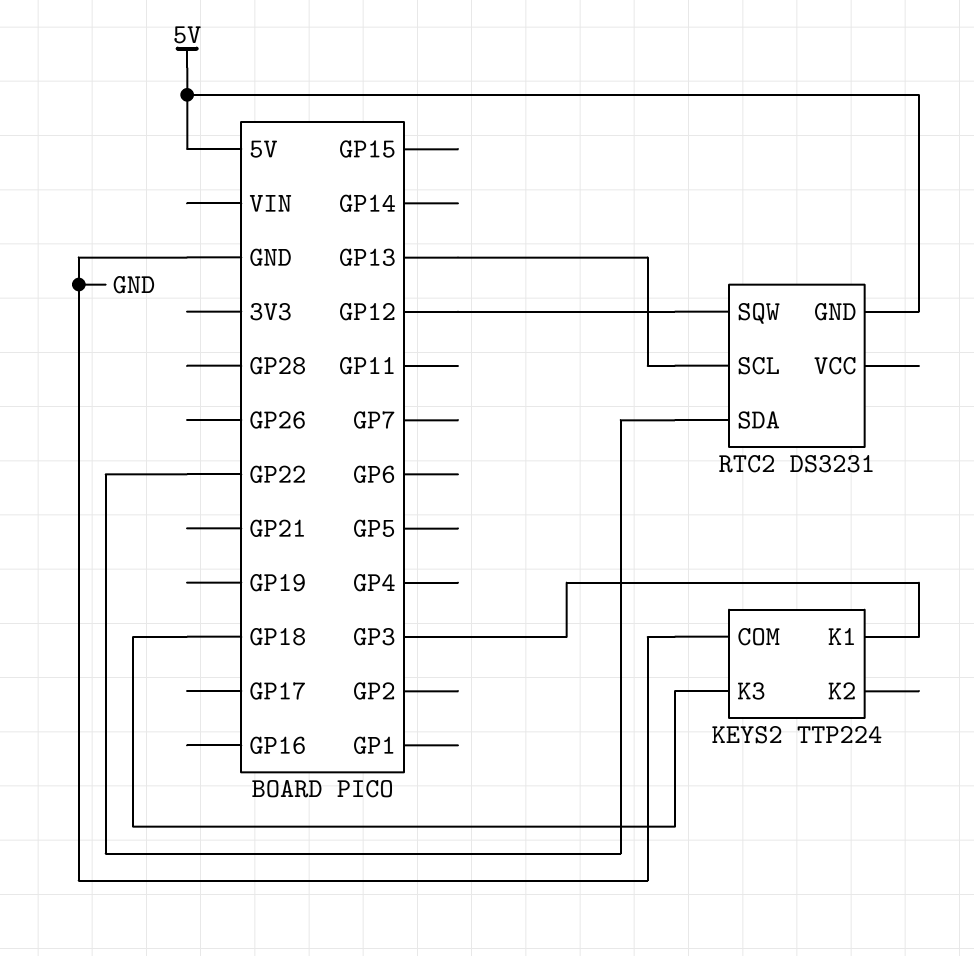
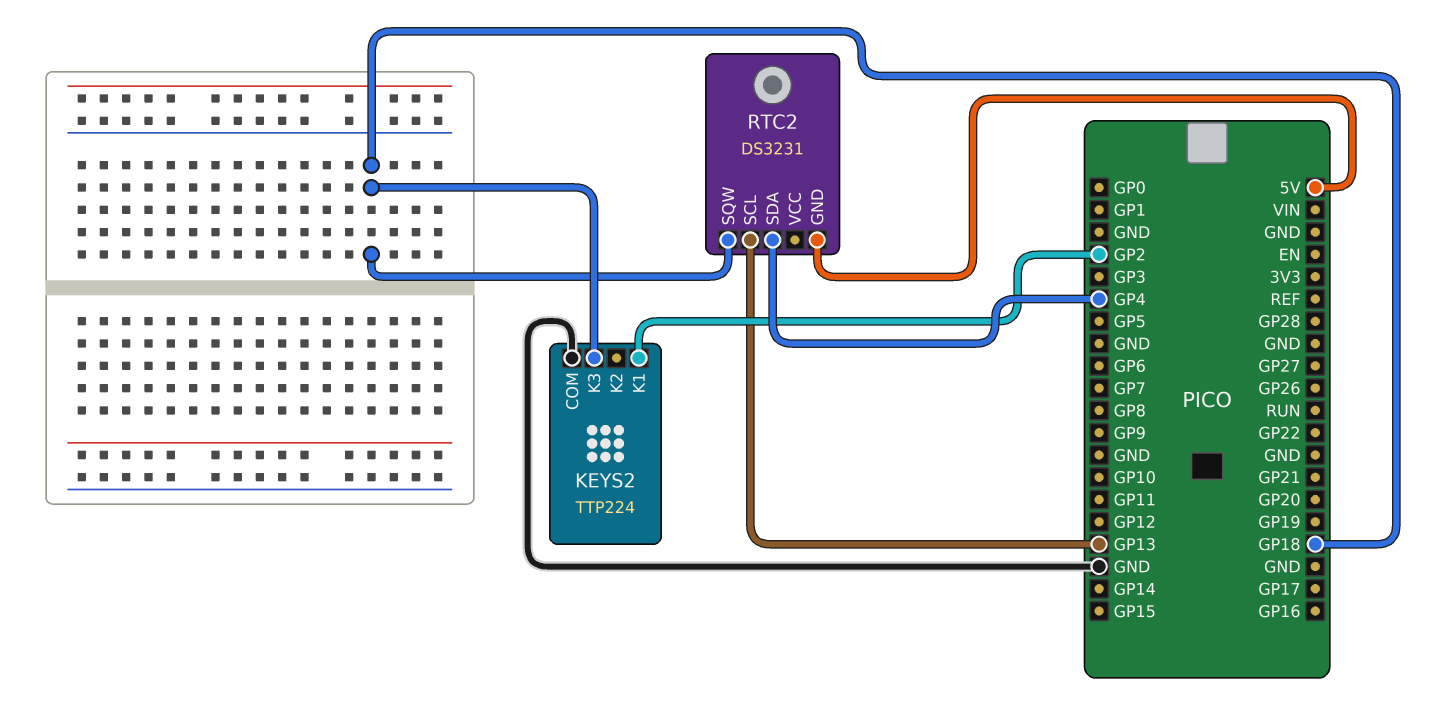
KEYS2 pin K1: GP3 -> GP2
RTC2 pin SDA: GP22 -> GP4
RTC2 pin SQW: GP12 -> GP18

